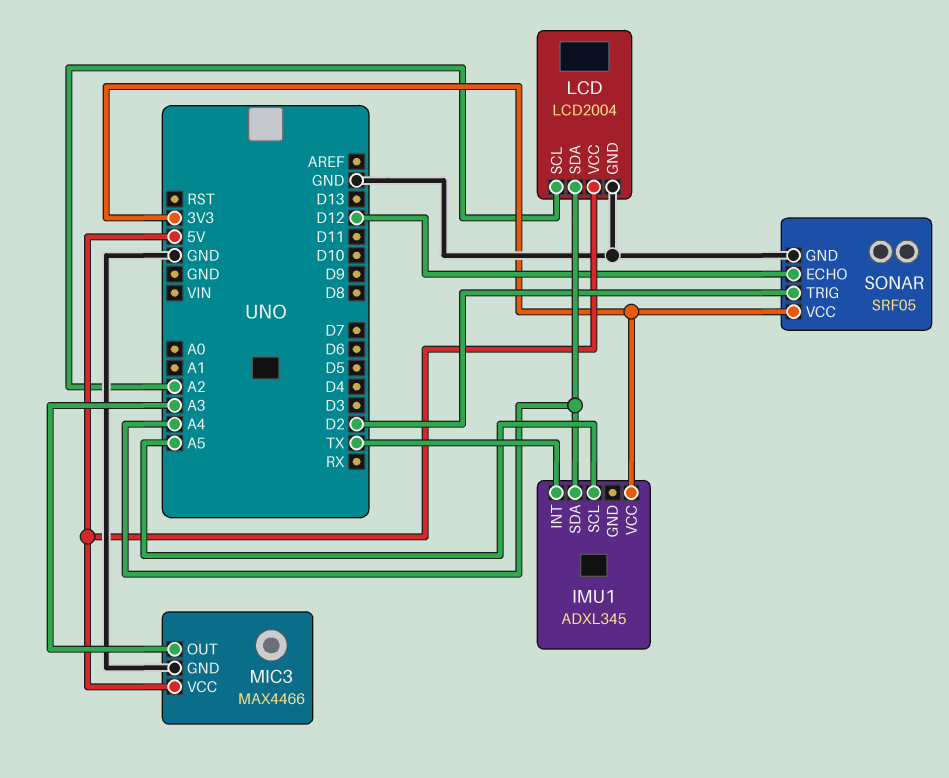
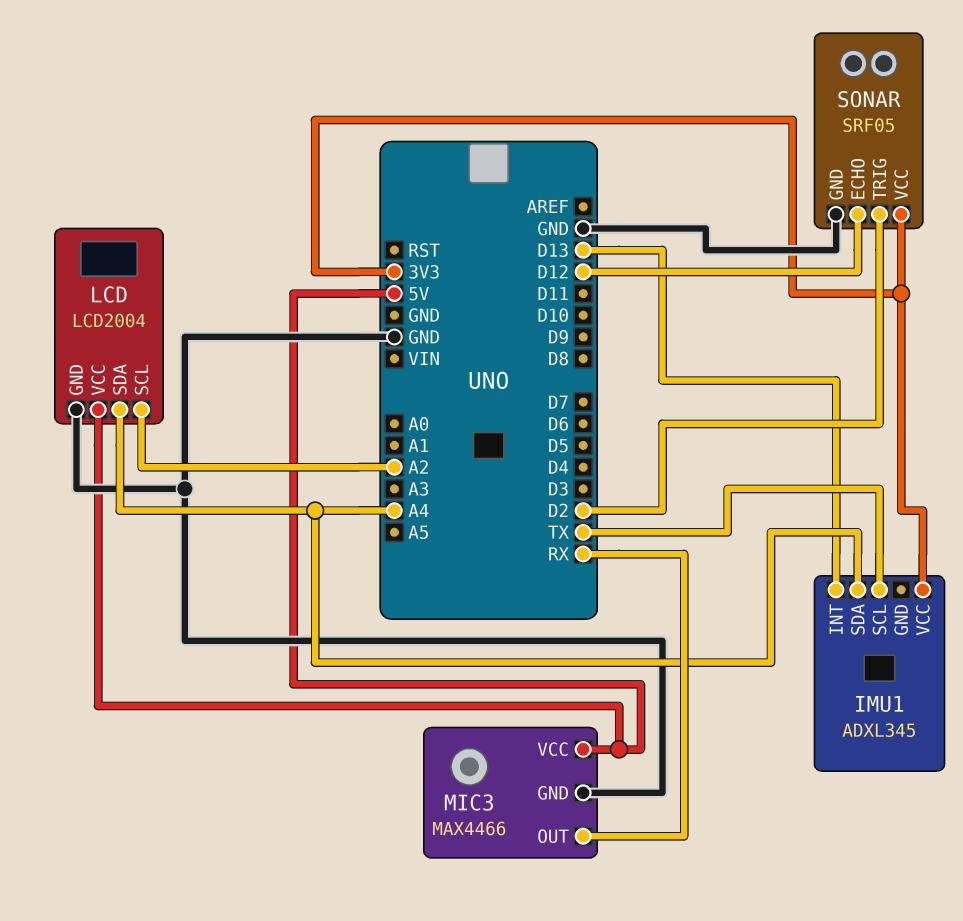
IMU1 pin INT: TX -> D13
IMU1 pin SCL: A5 -> TX
MIC3 pin OUT: A3 -> RX

